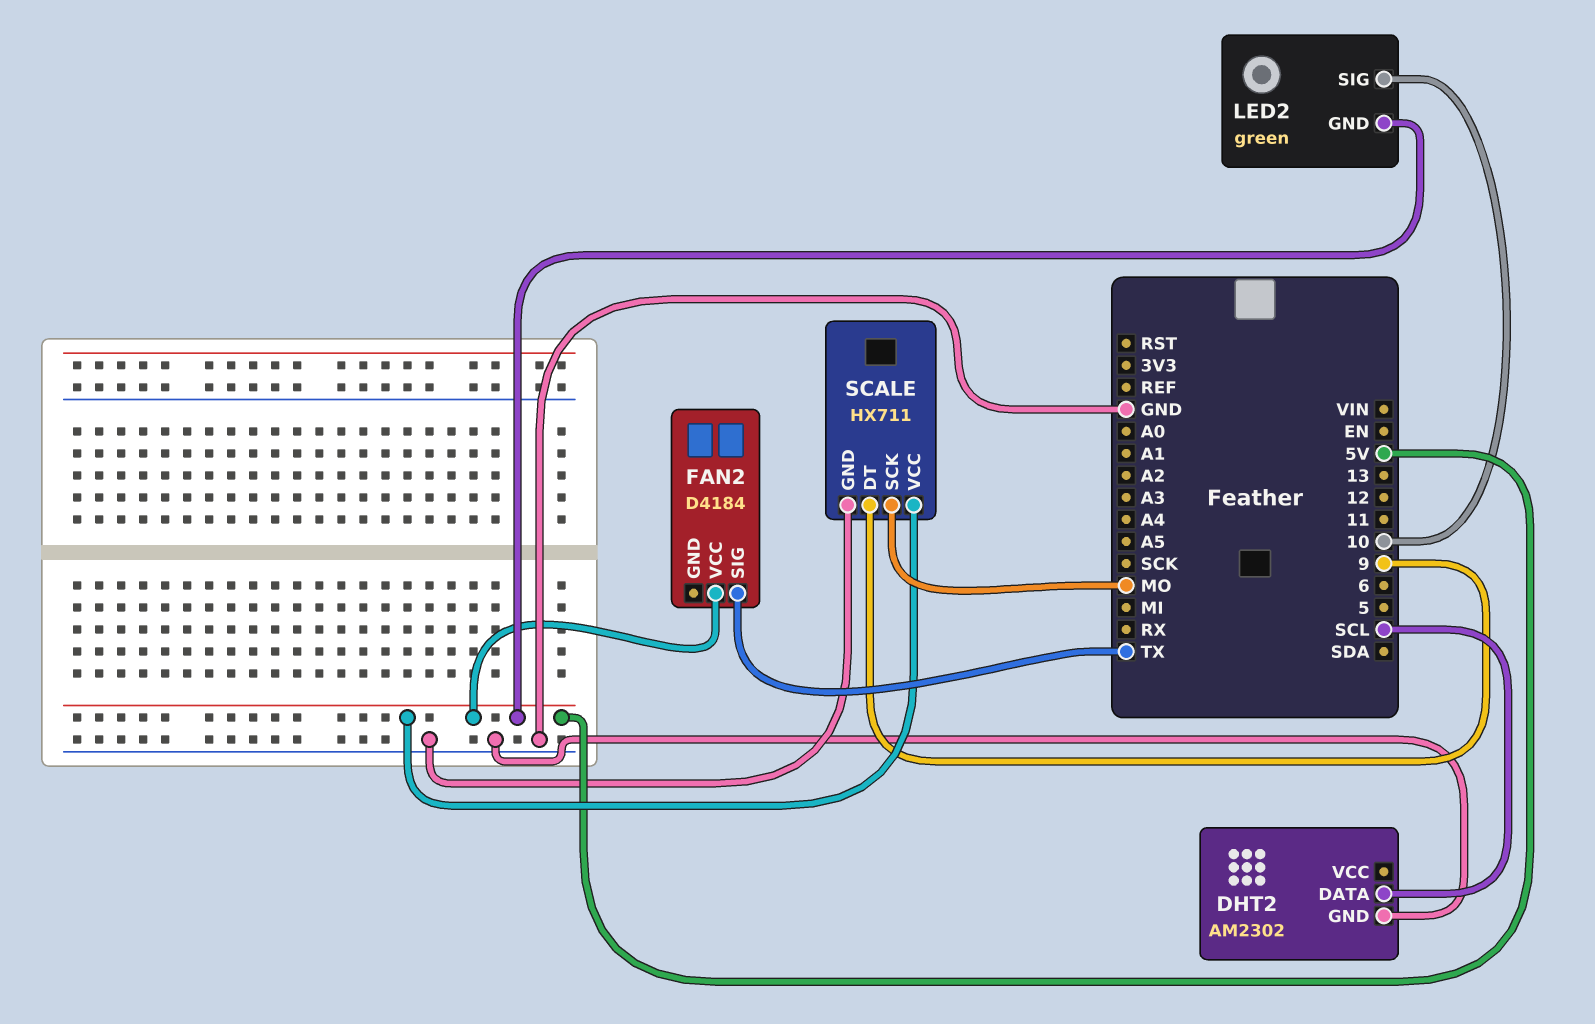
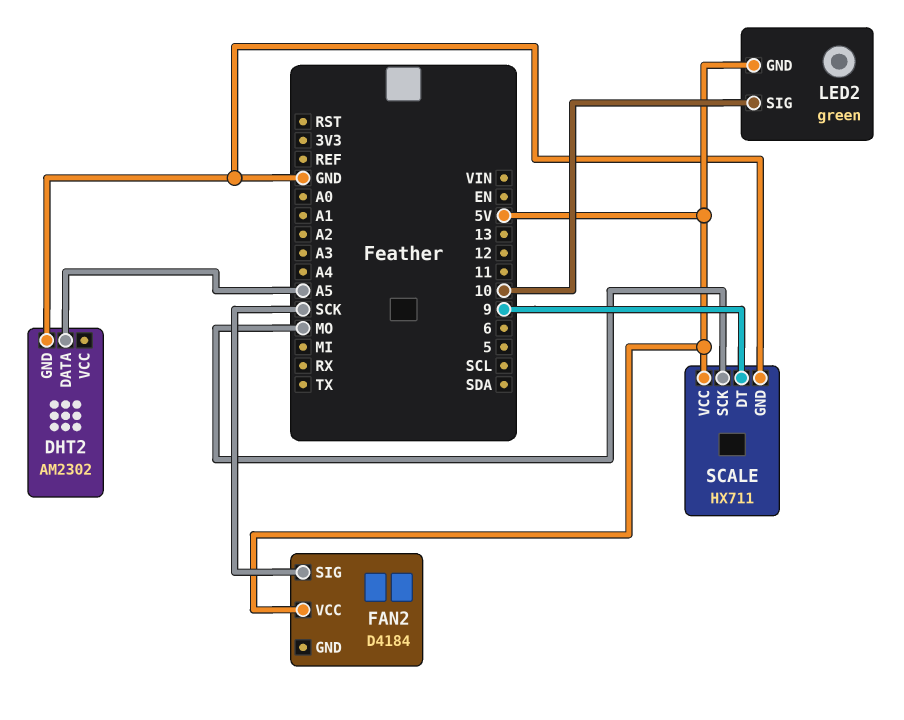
DHT2 pin DATA: SCL -> A5
FAN2 pin SIG: TX -> SCK

